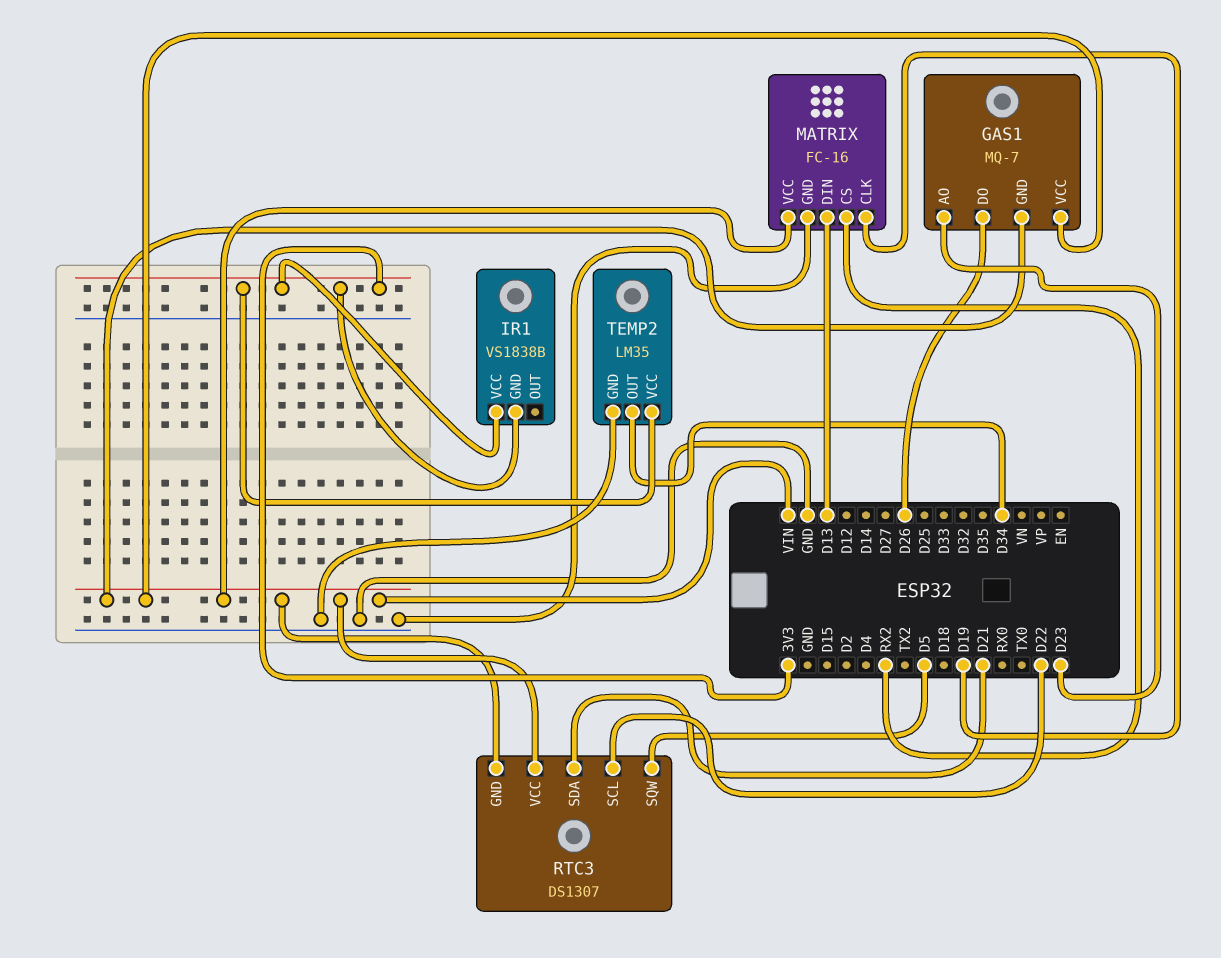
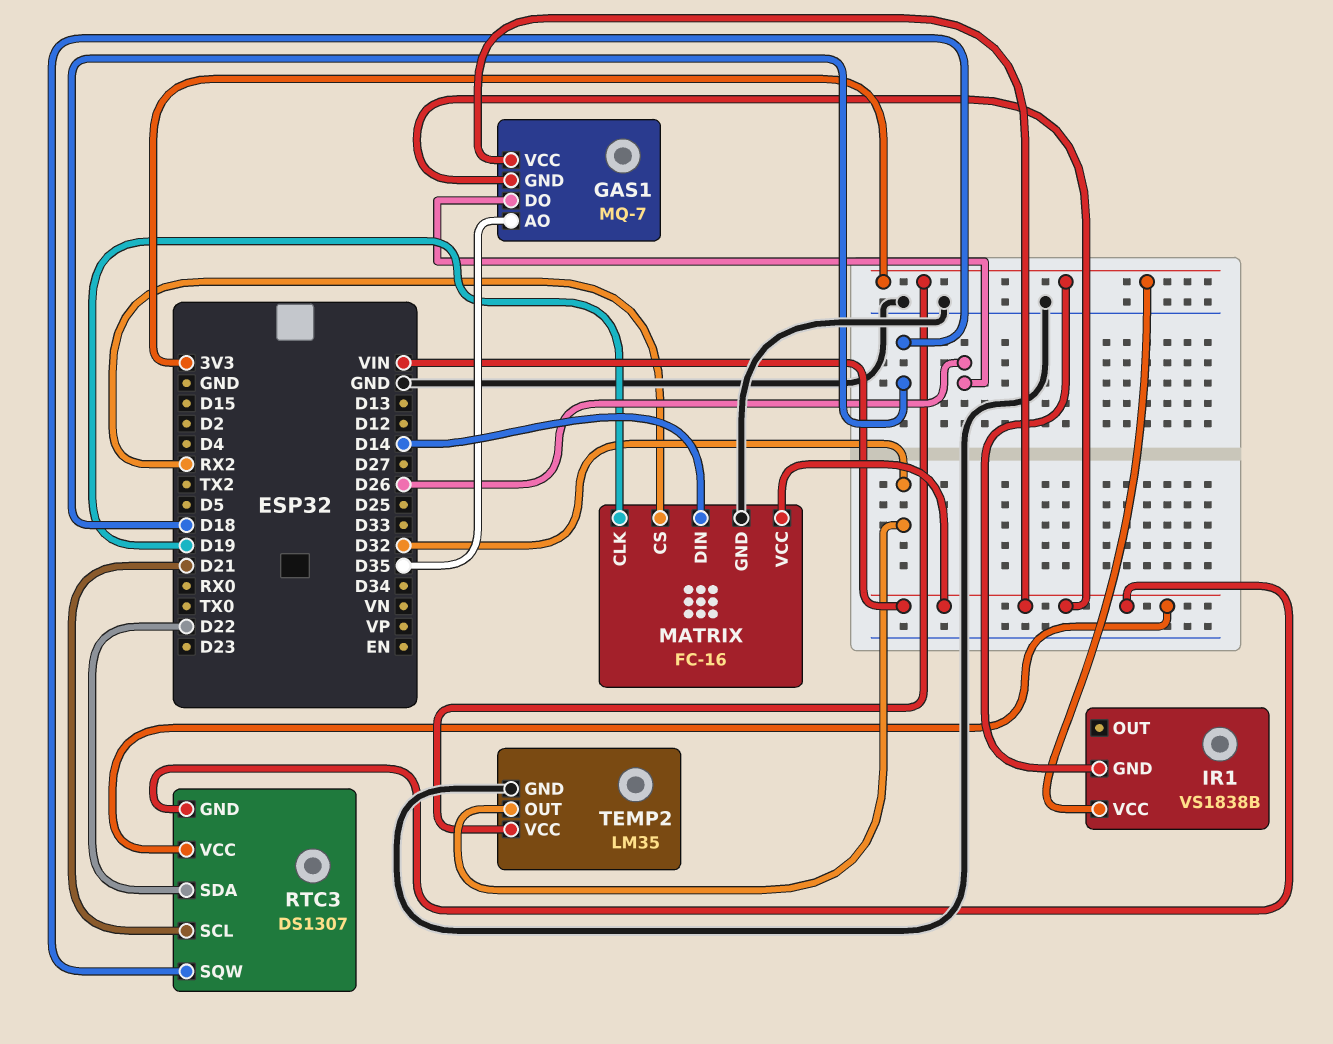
GAS1 pin AO: D23 -> D35
MATRIX pin DIN: D13 -> D14
RTC3 pin SCL: D22 -> D21
RTC3 pin SDA: D21 -> D22
RTC3 pin SQW: D5 -> D18
TEMP2 pin OUT: D34 -> D32

